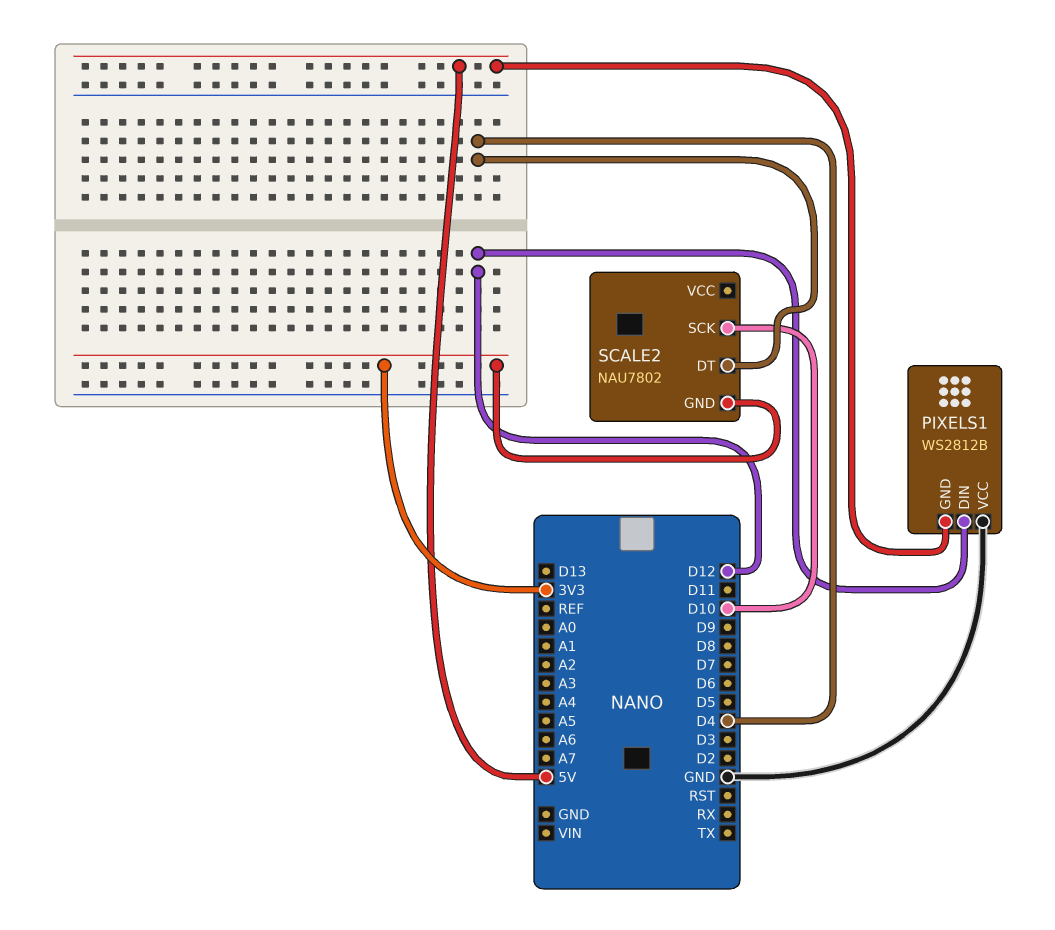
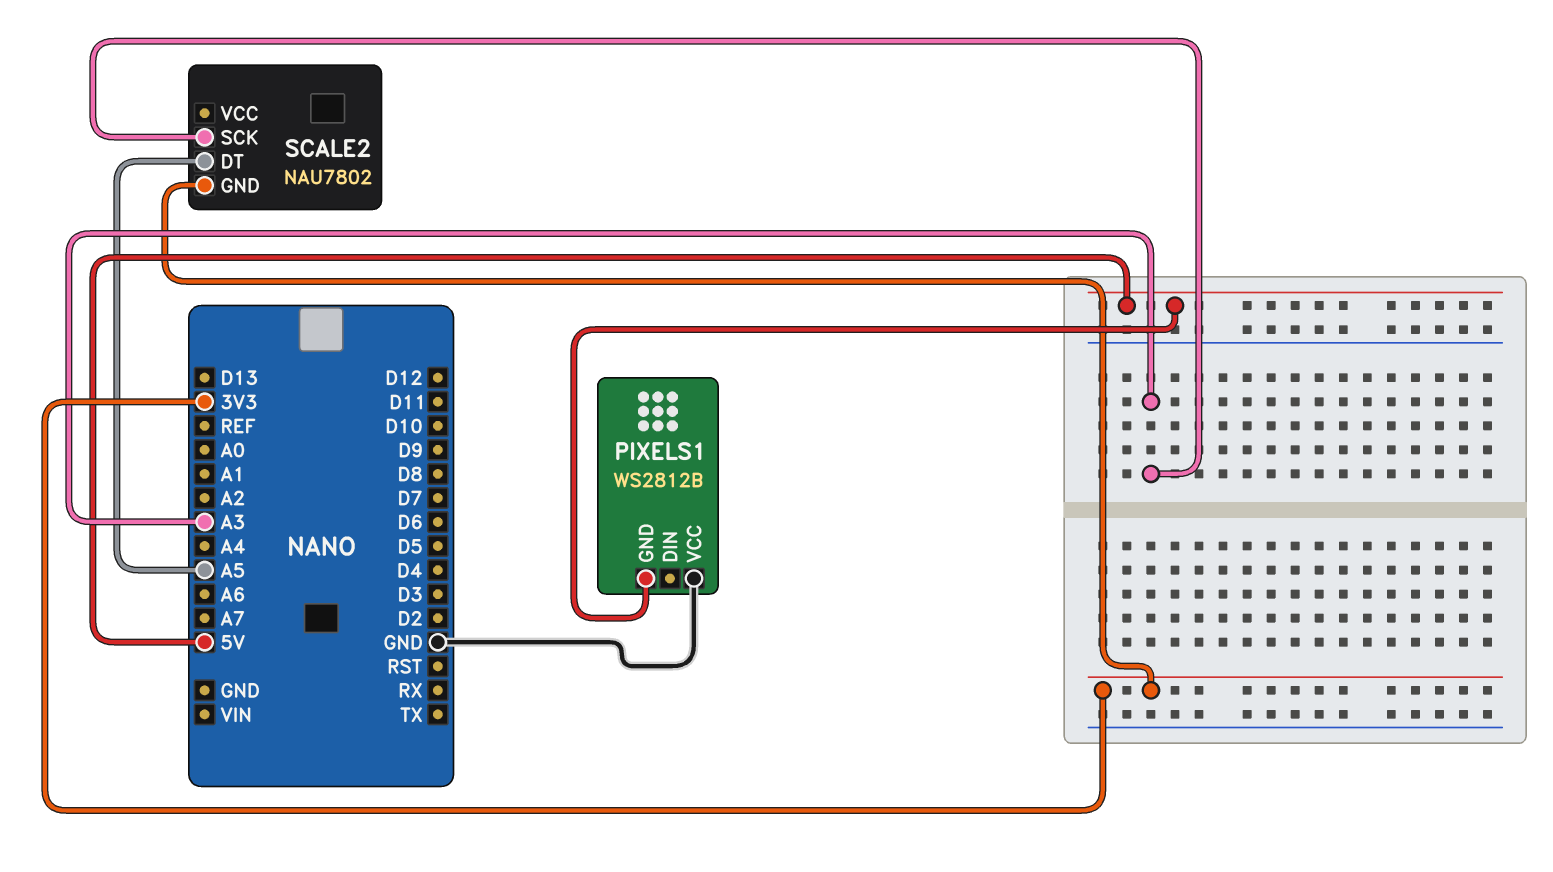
PIXELS1 pin DIN: D12 -> none
SCALE2 pin DT: D4 -> A5
SCALE2 pin SCK: D10 -> A3

